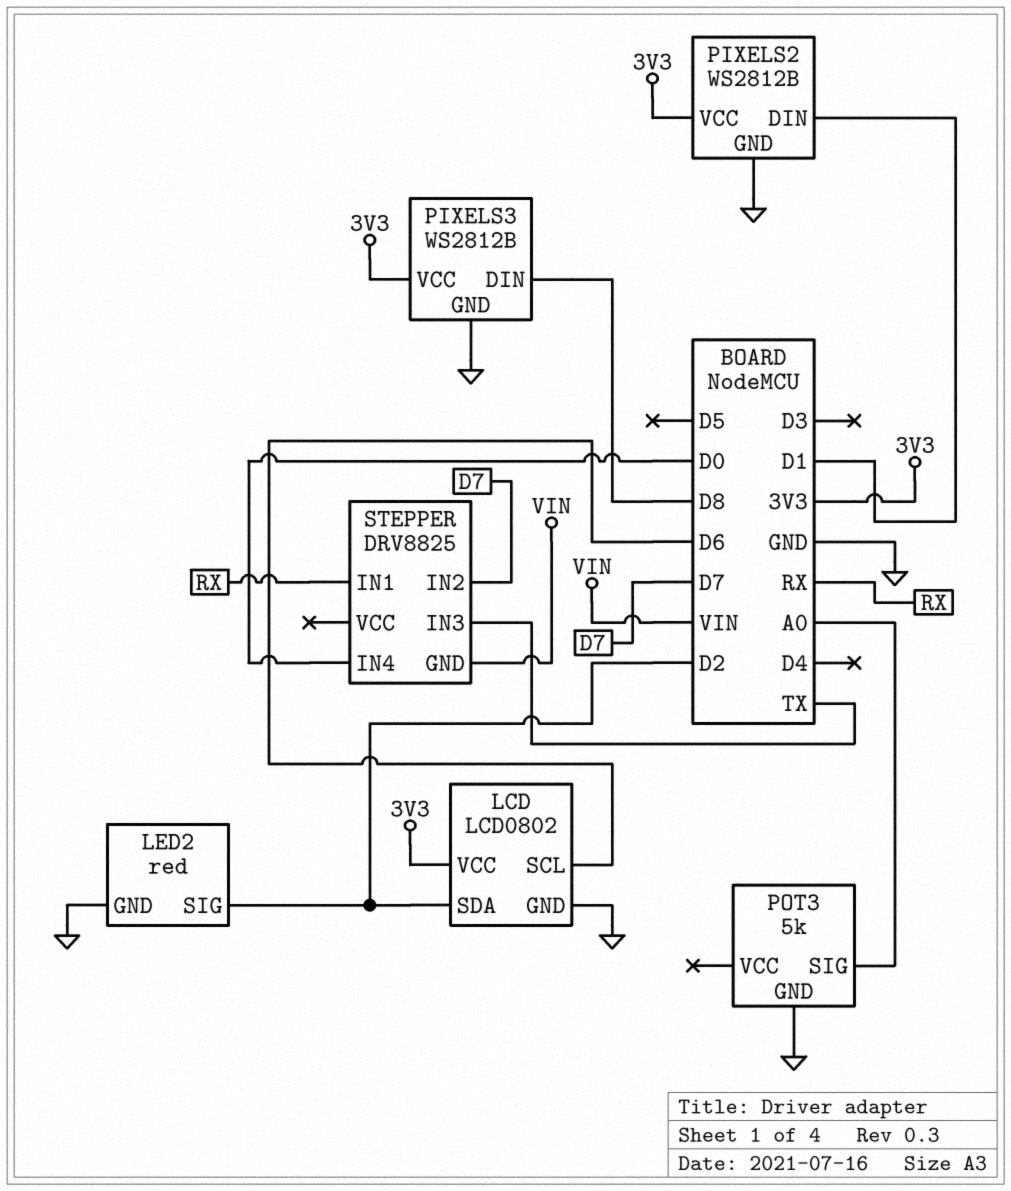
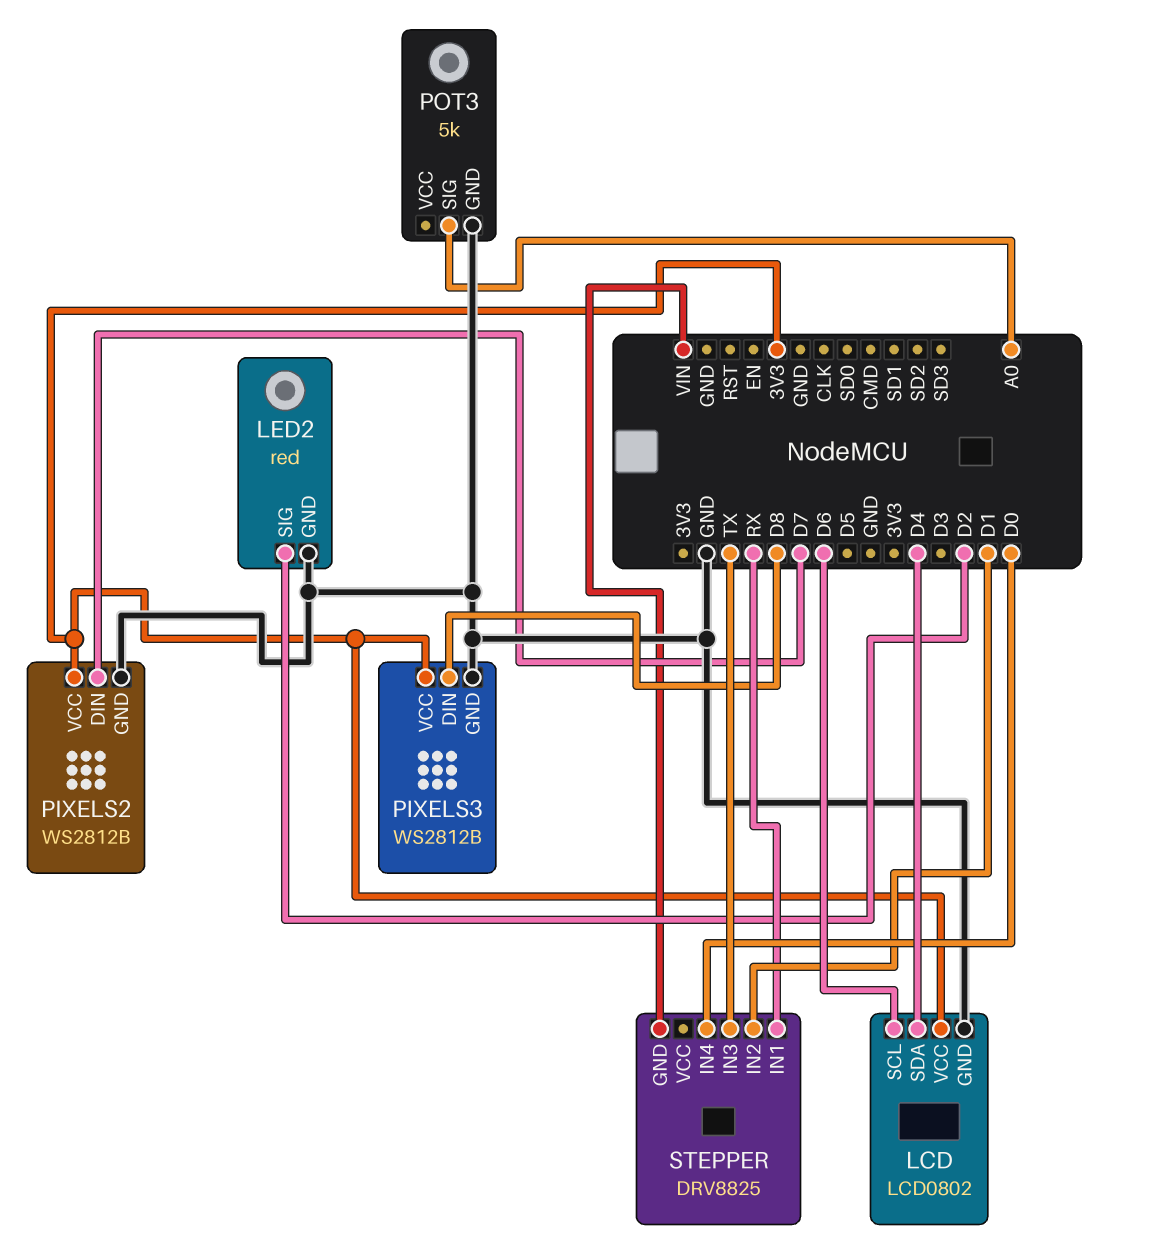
LCD pin SDA: D2 -> D4
PIXELS2 pin DIN: D1 -> D7
STEPPER pin IN2: D7 -> D1

